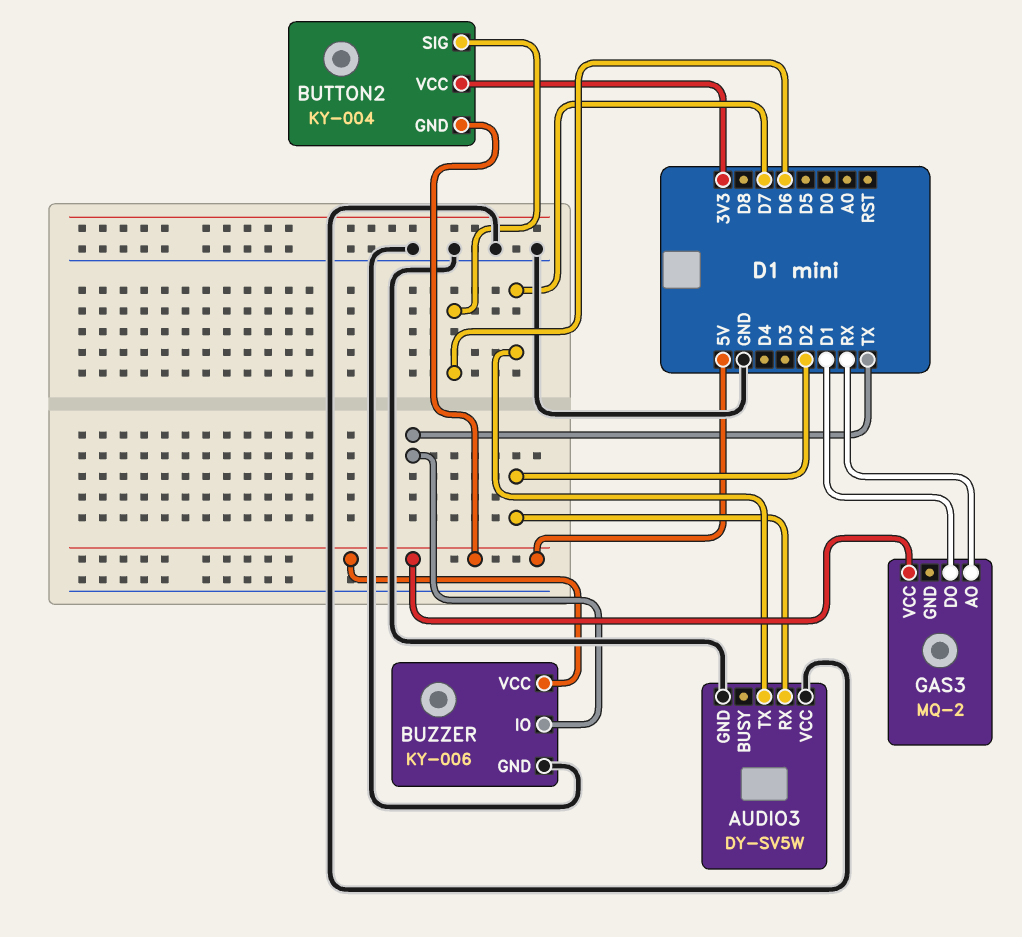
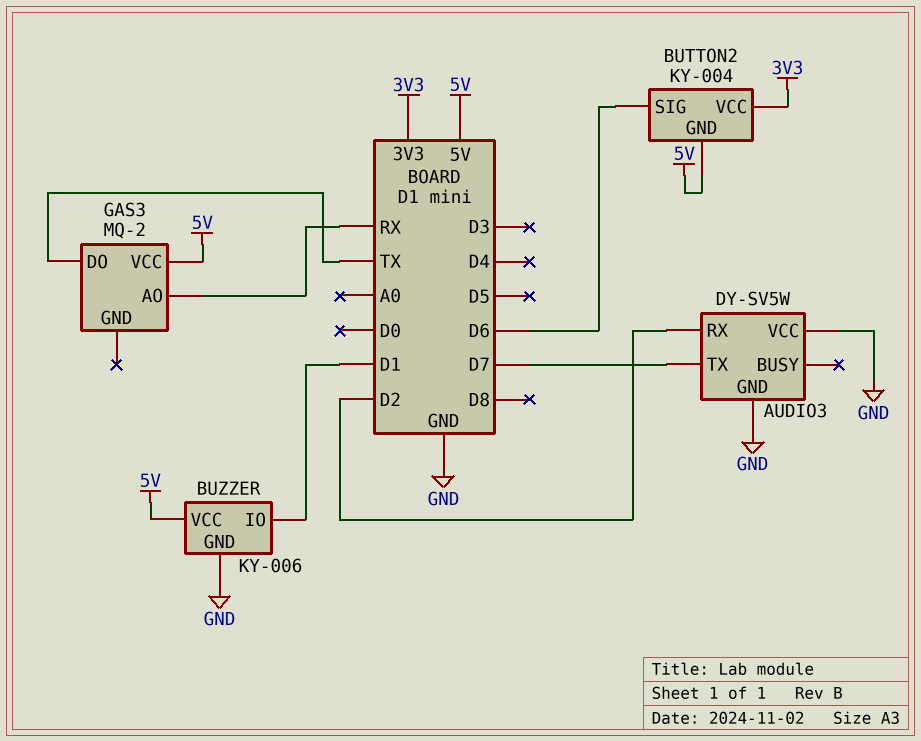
BUZZER pin IO: TX -> D1
GAS3 pin DO: D1 -> TX

